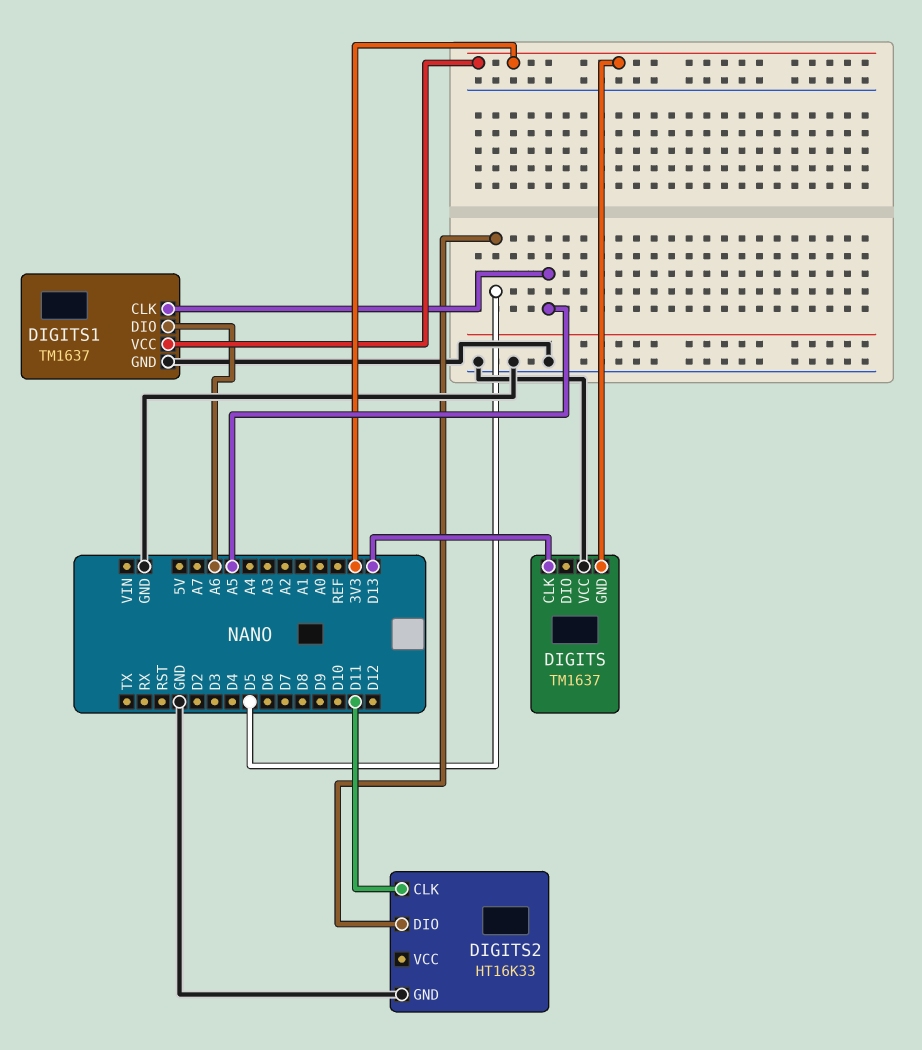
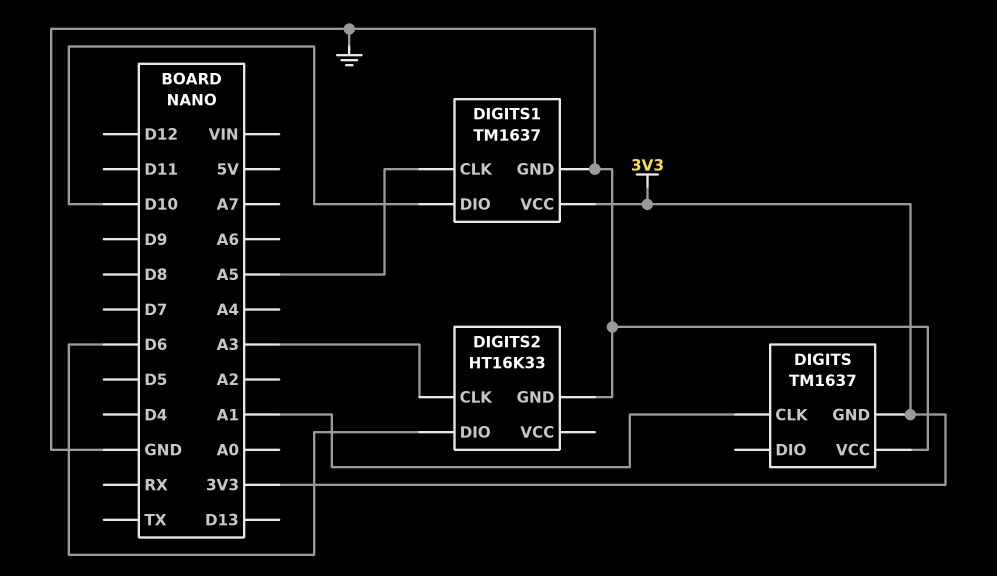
DIGITS pin CLK: D13 -> A1
DIGITS1 pin DIO: A6 -> D10
DIGITS2 pin CLK: D11 -> A3
DIGITS2 pin DIO: D5 -> D6

